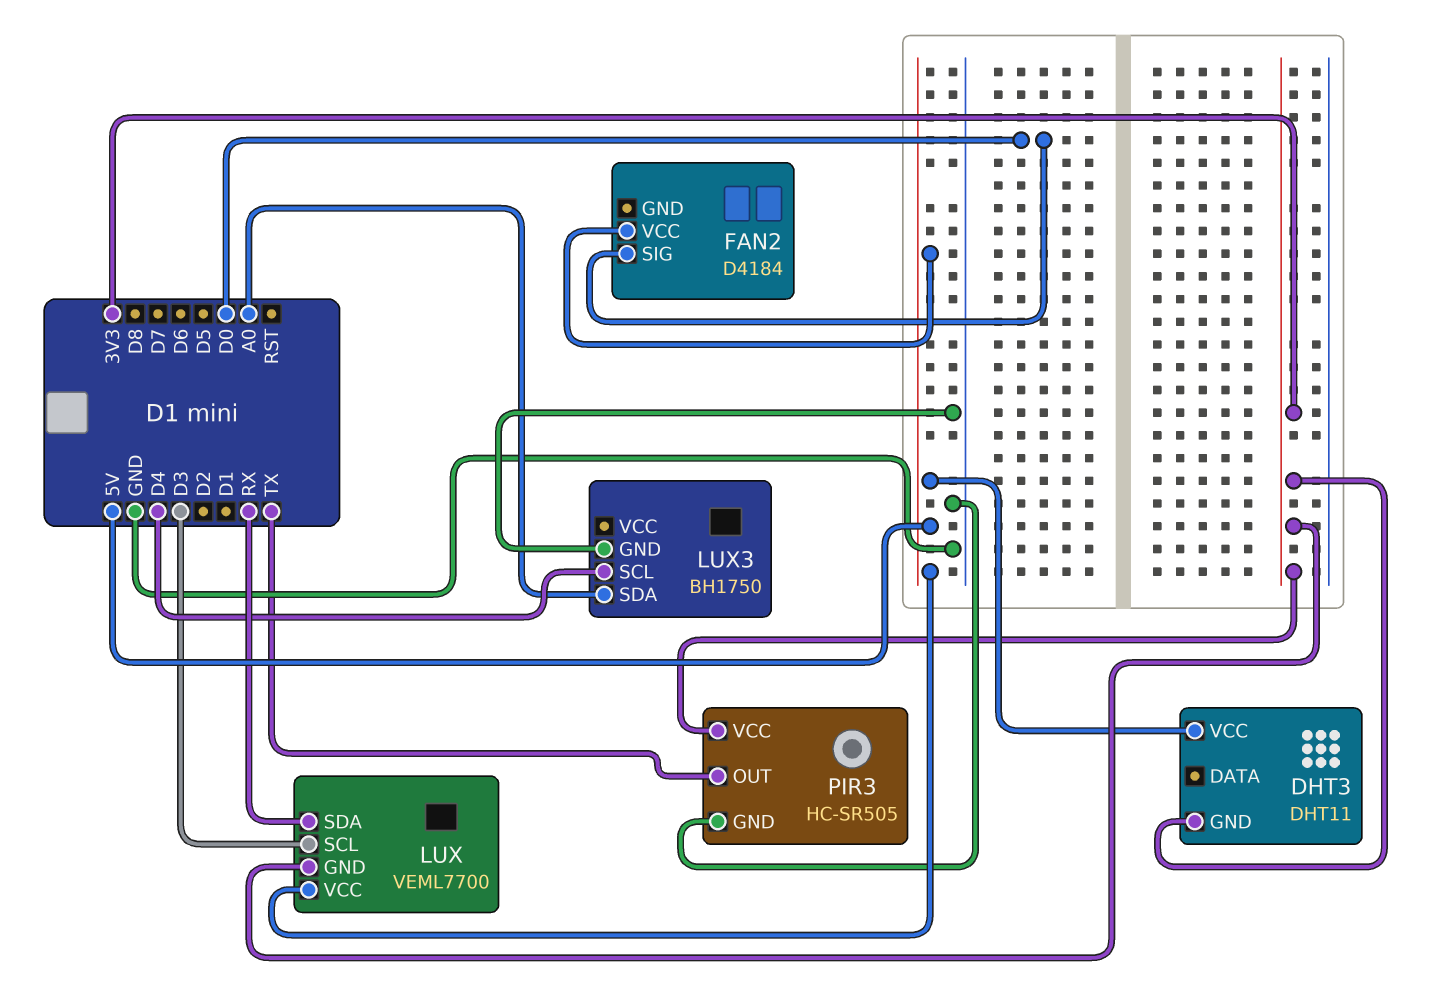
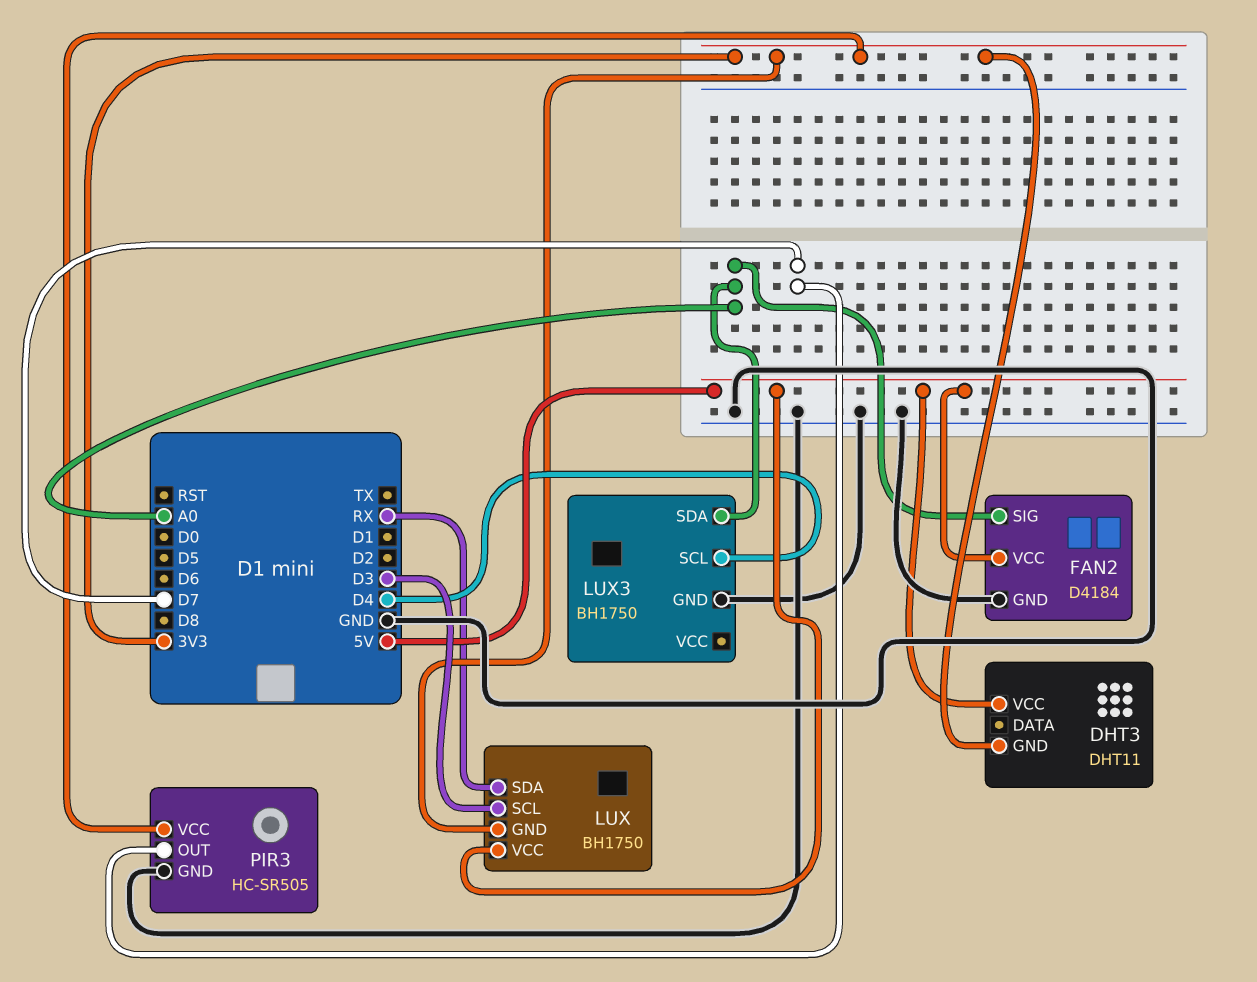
FAN2 pin GND: none -> GND
FAN2 pin SIG: D0 -> A0
LUX: VEML7700 -> BH1750
PIR3 pin OUT: TX -> D7

